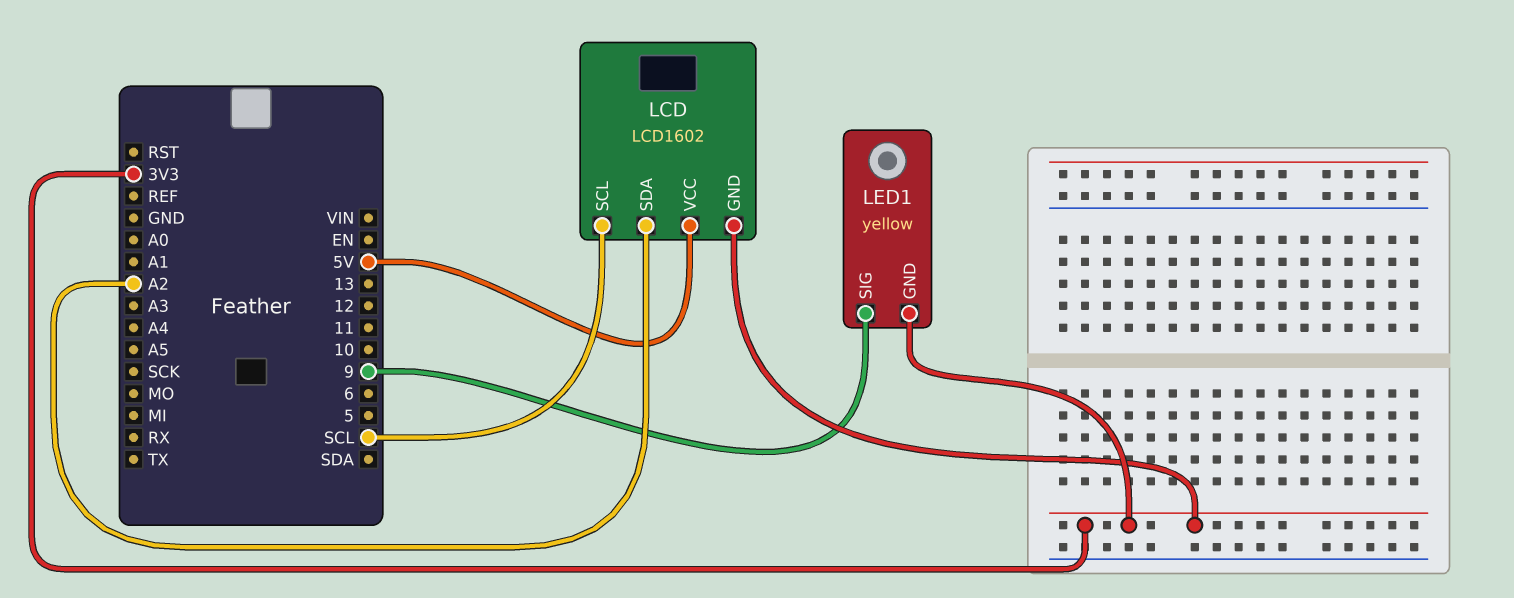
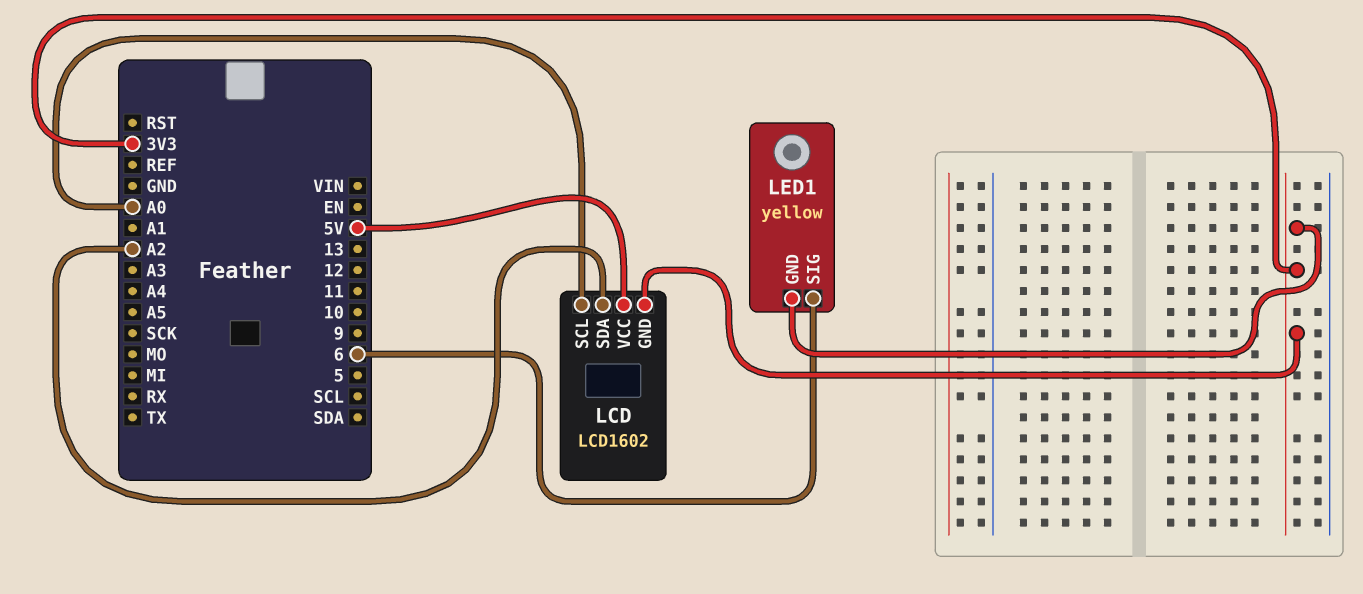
LCD pin SCL: SCL -> A0
LED1 pin SIG: 9 -> 6

